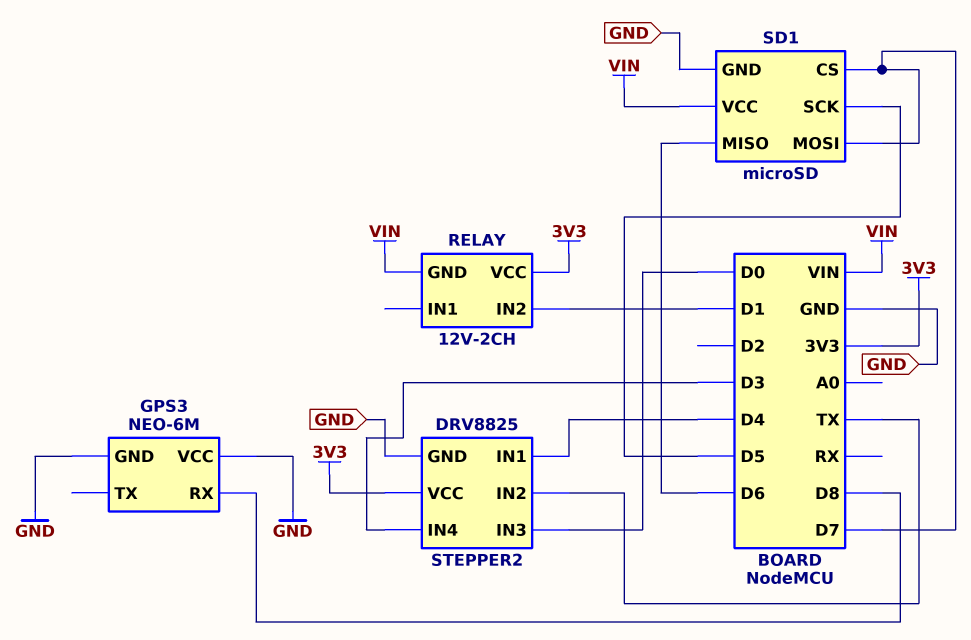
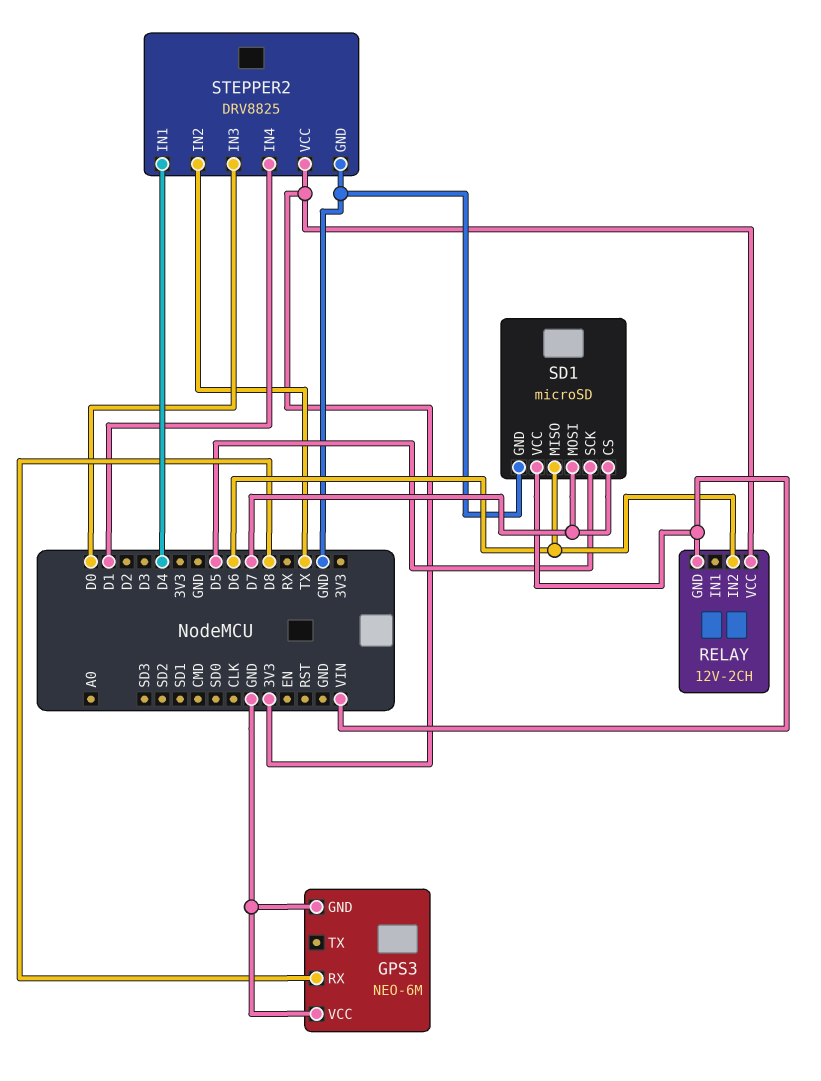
RELAY pin IN2: D1 -> D6
STEPPER2 pin IN4: D3 -> D1

